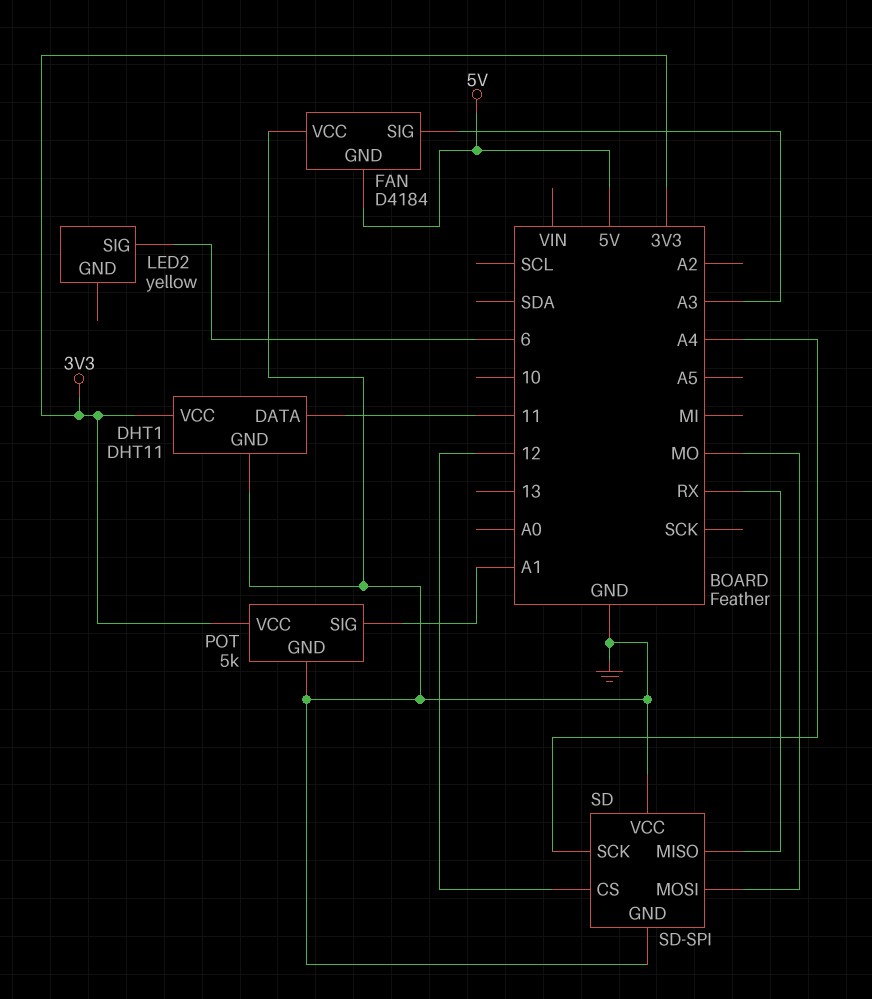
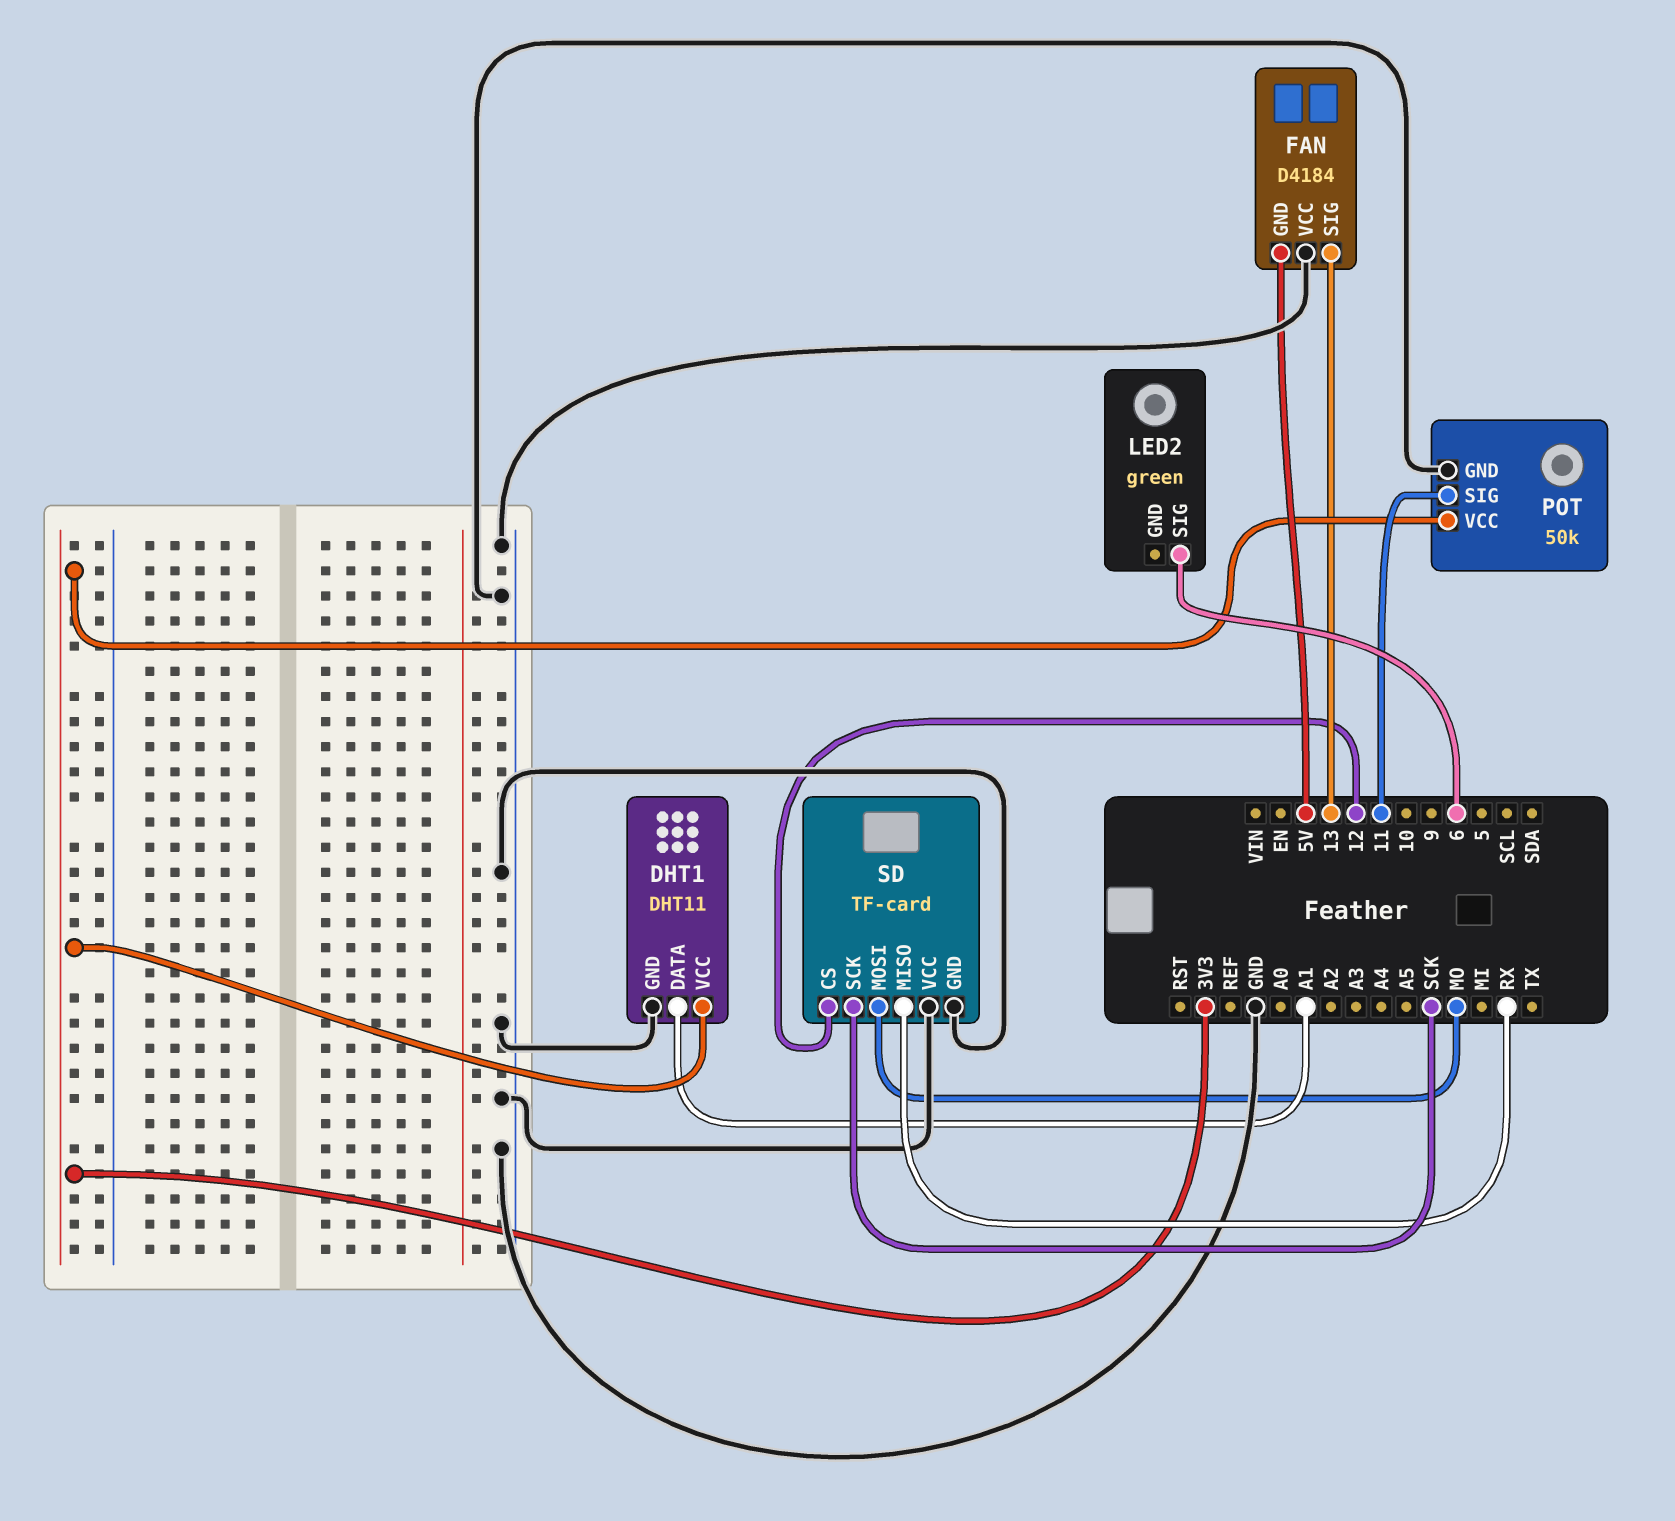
DHT1 pin DATA: 11 -> A1
FAN pin SIG: A3 -> 13
LED2: yellow -> green
POT: 5k -> 50k
POT pin SIG: A1 -> 11
SD: SD-SPI -> TF-card
SD pin SCK: A4 -> SCK

